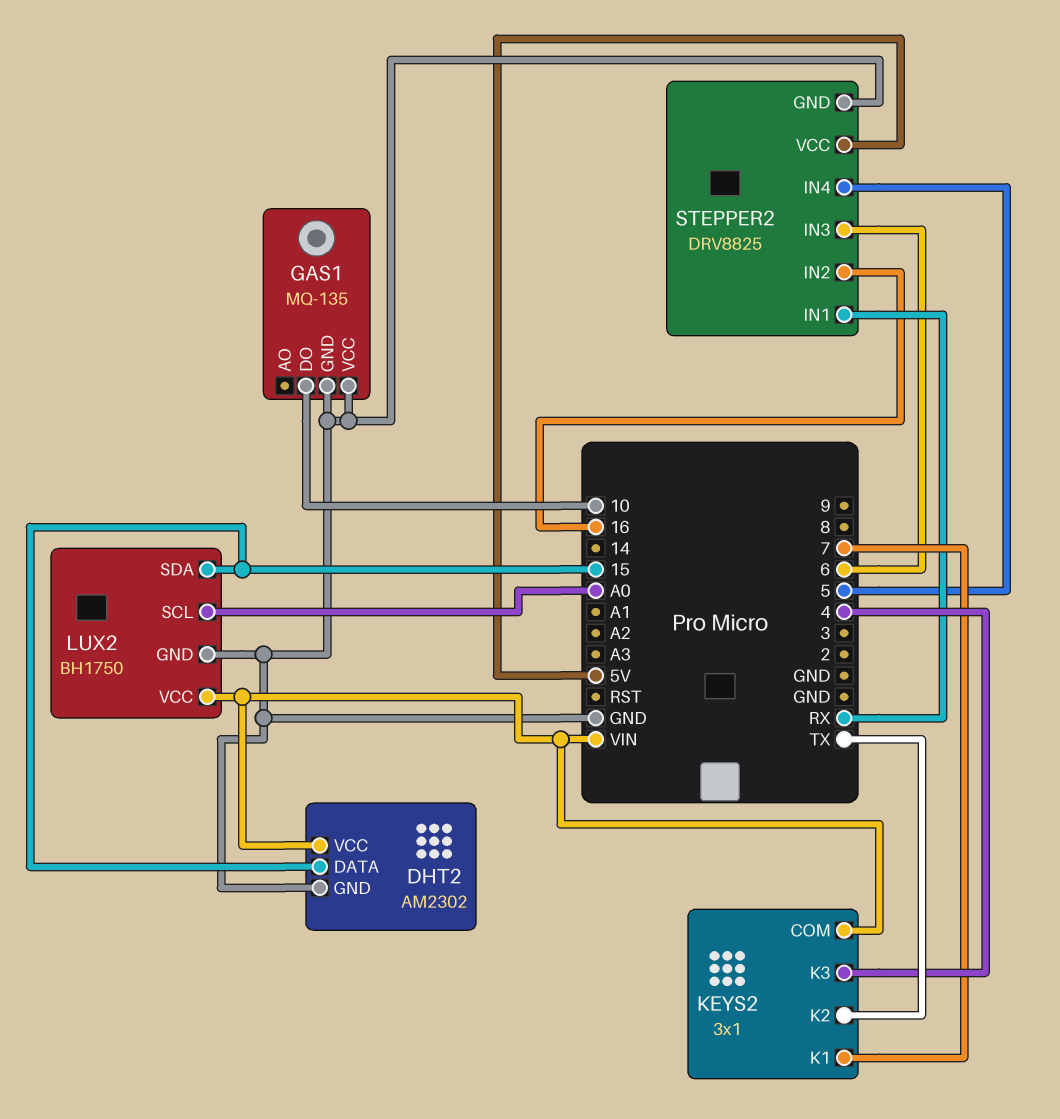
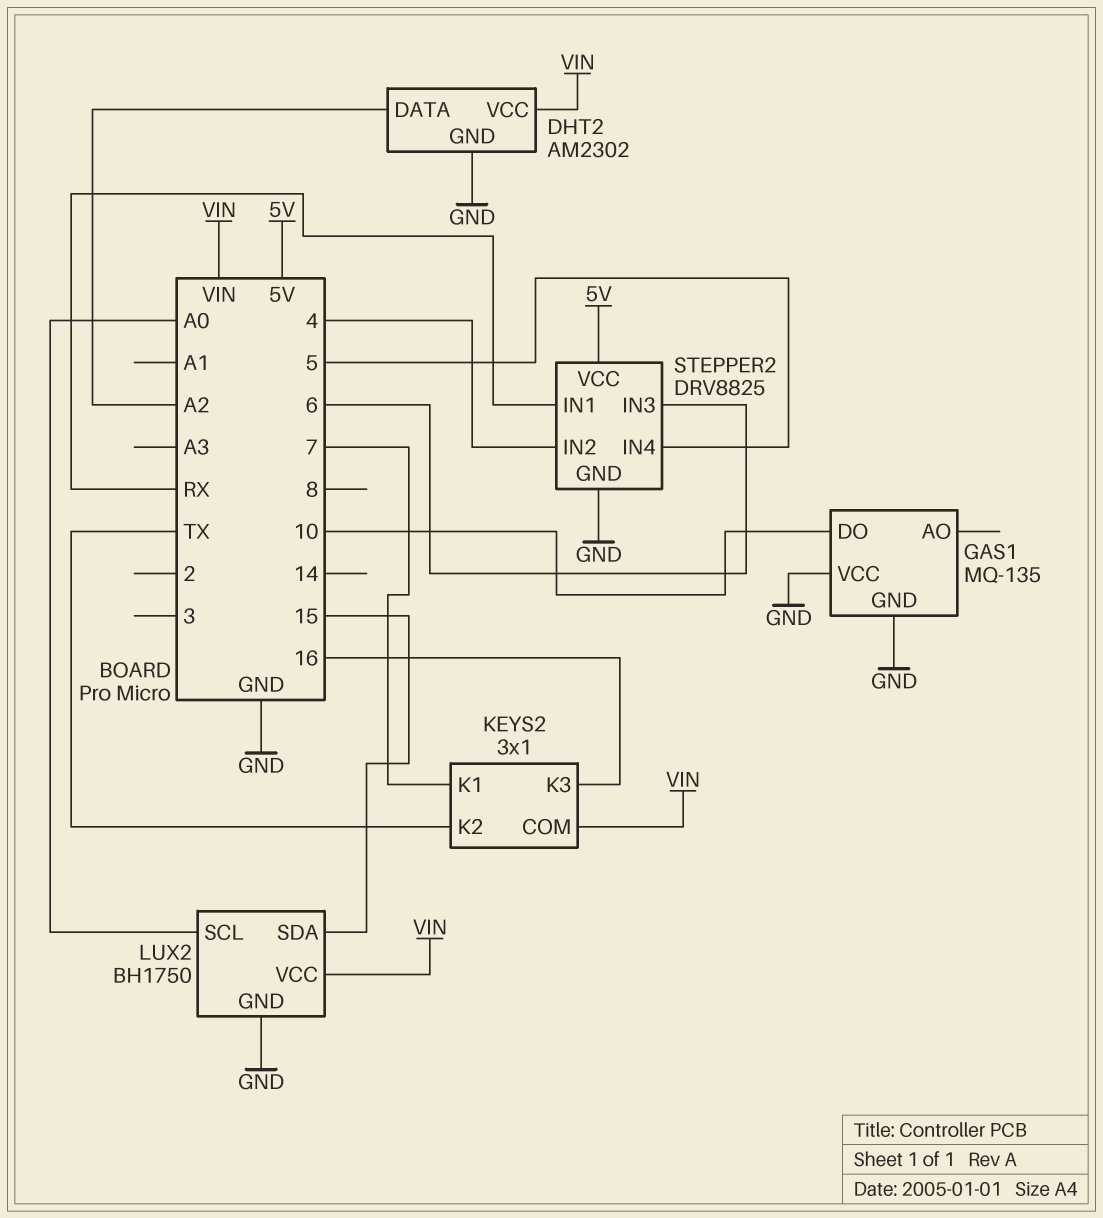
DHT2 pin DATA: 15 -> A2
KEYS2 pin K3: 4 -> 16
STEPPER2 pin IN2: 16 -> 4

